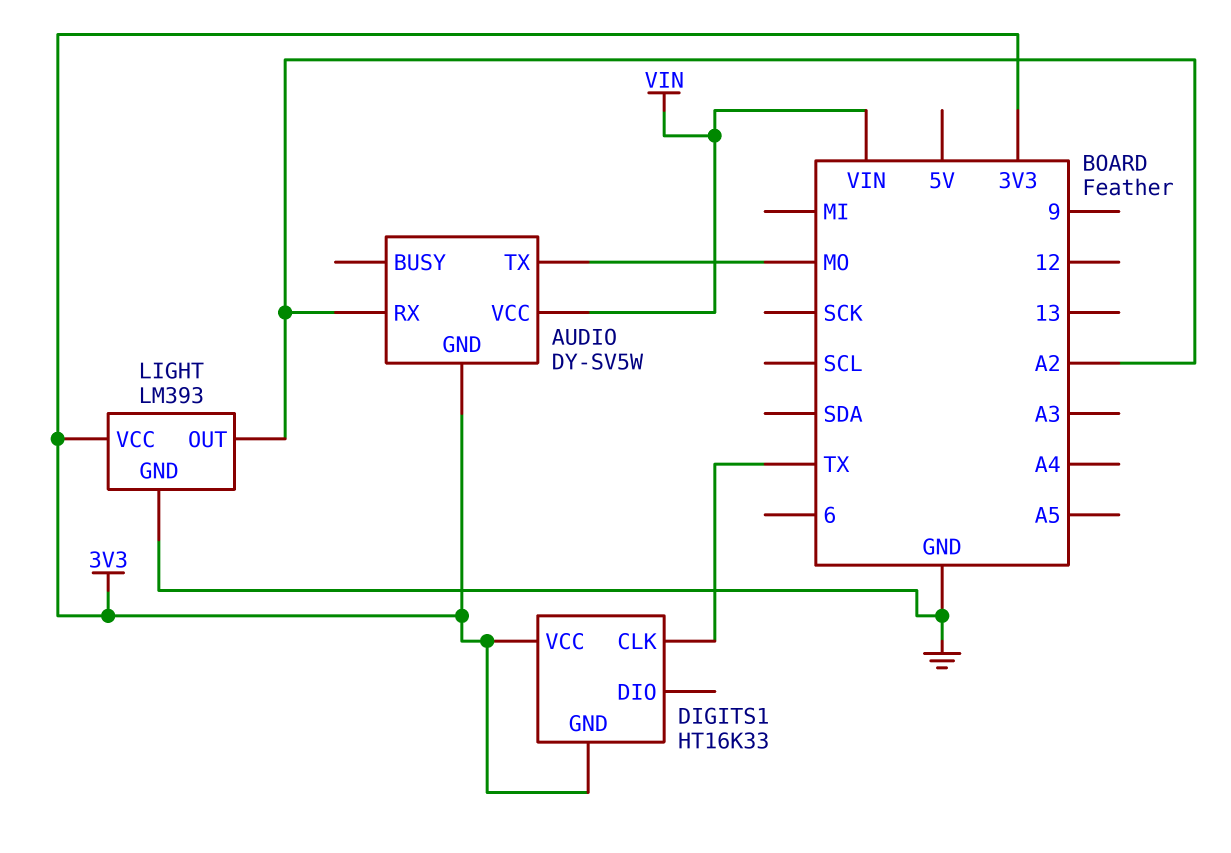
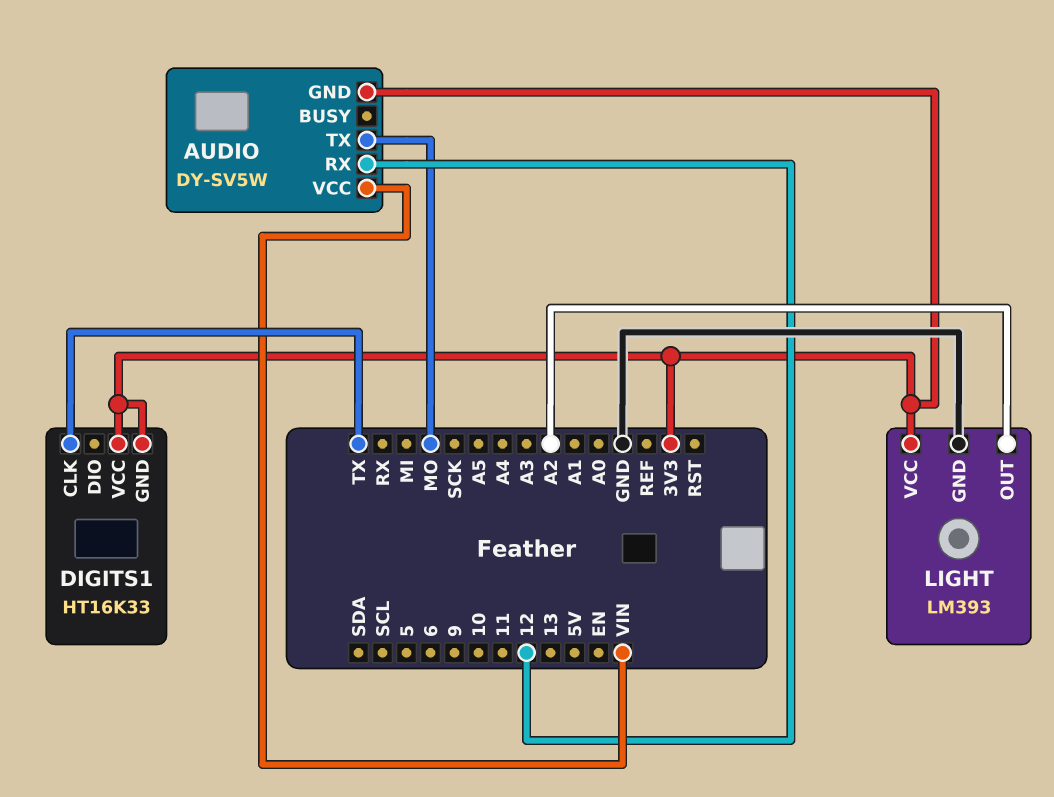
AUDIO pin RX: A2 -> 12

